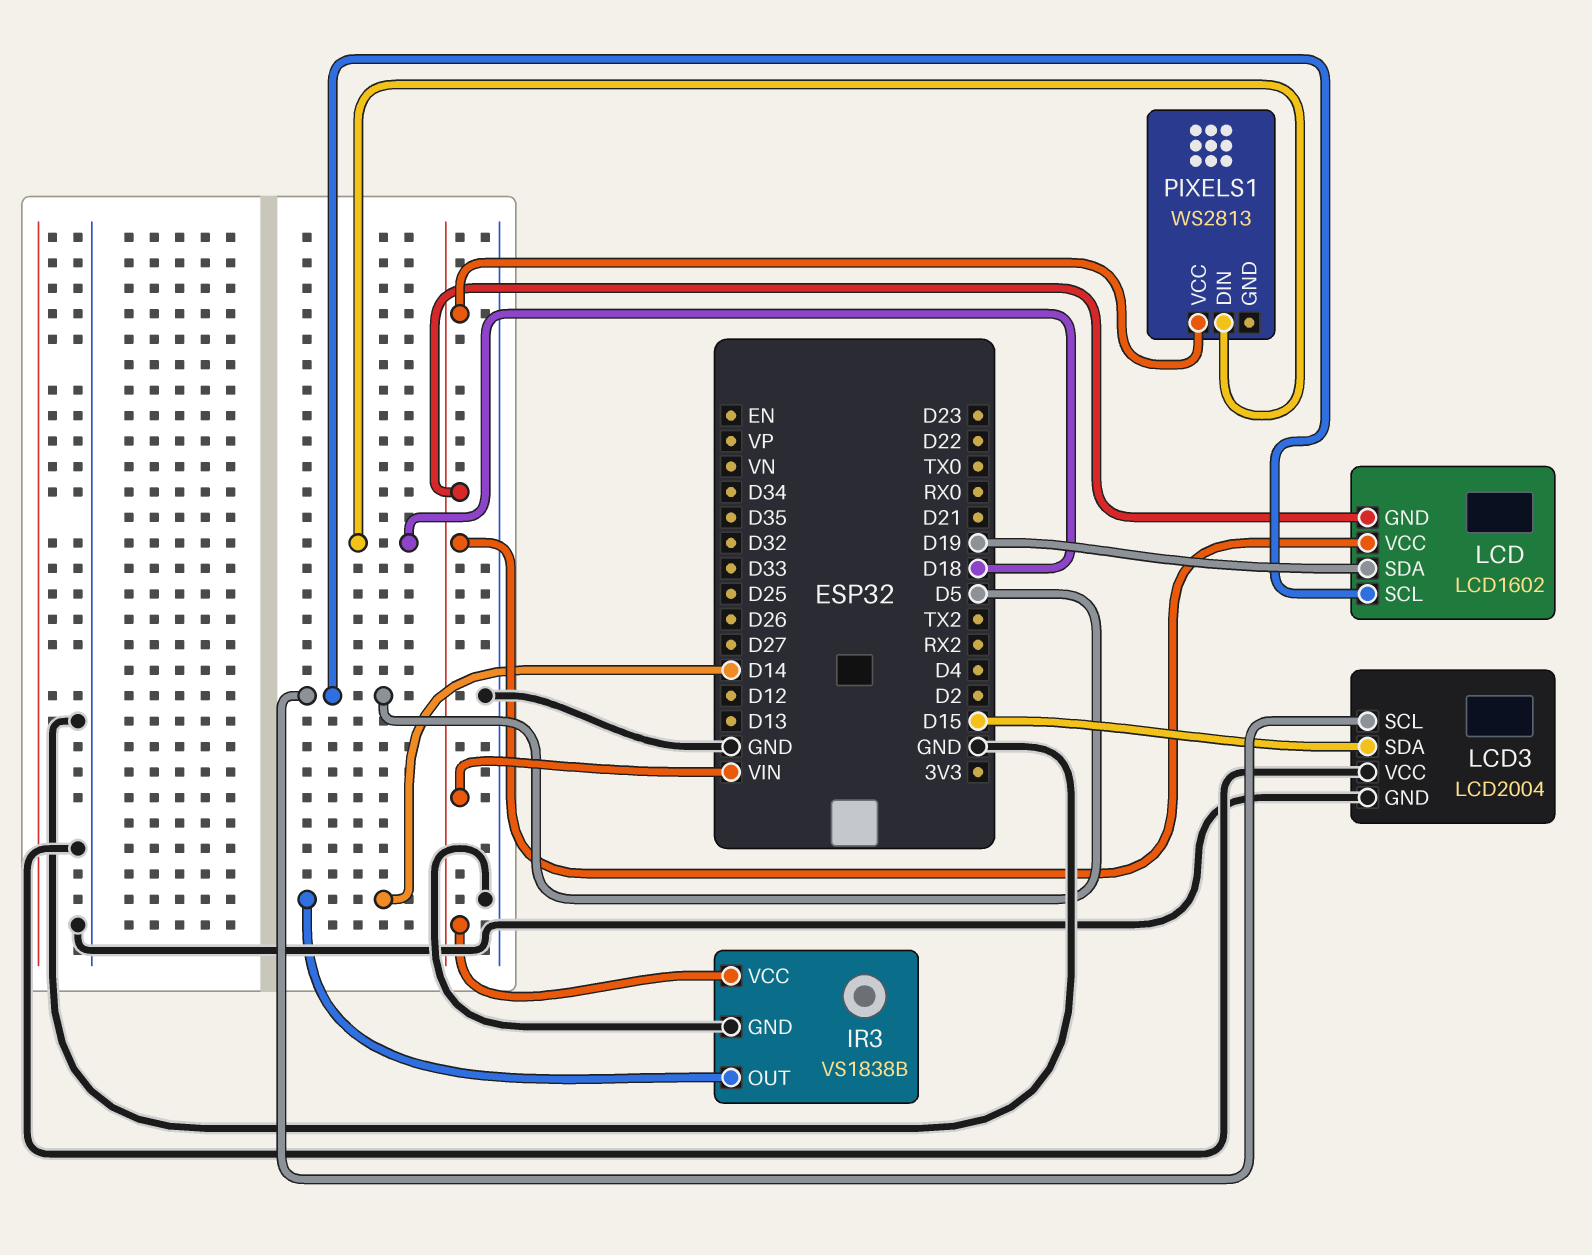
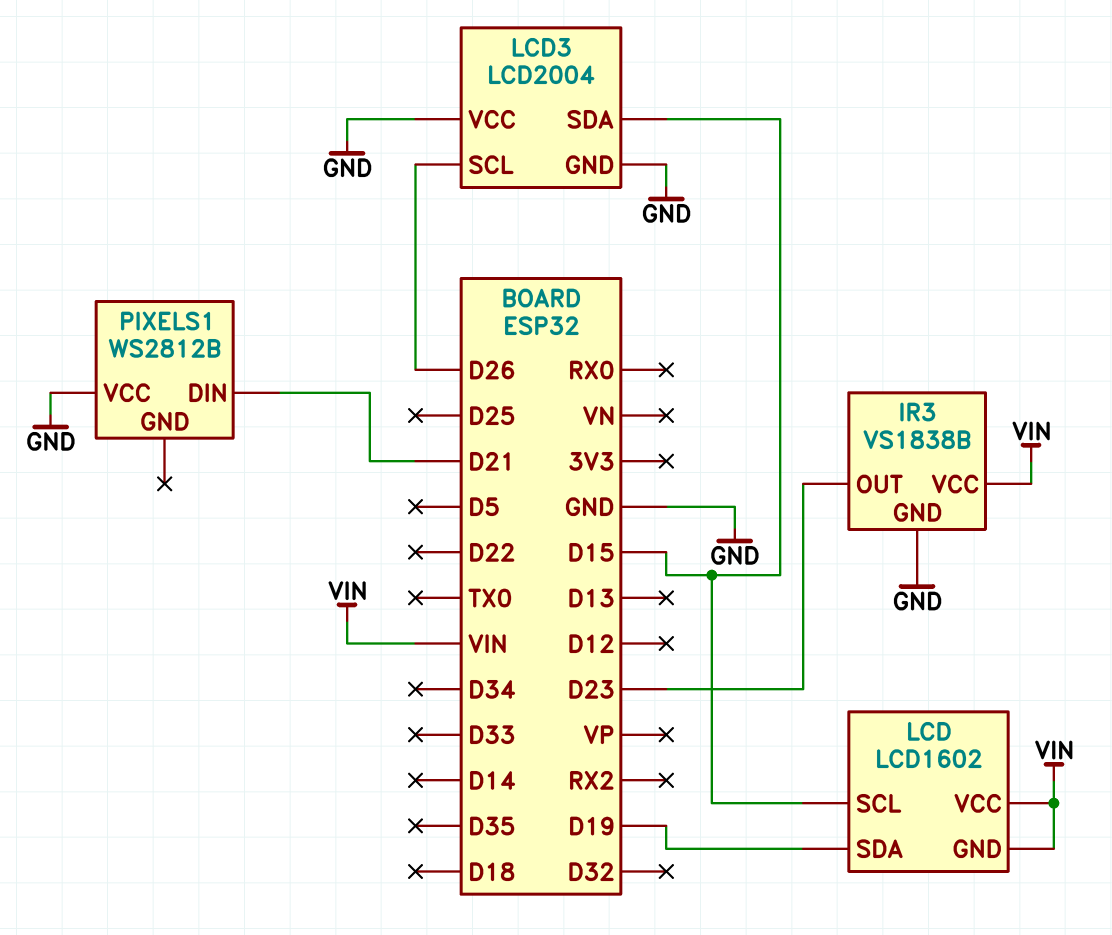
IR3 pin OUT: D14 -> D23
LCD pin SCL: D5 -> D15
LCD3 pin SCL: D5 -> D26
PIXELS1: WS2813 -> WS2812B
PIXELS1 pin DIN: D18 -> D21
PIXELS1 pin VCC: VIN -> GND

